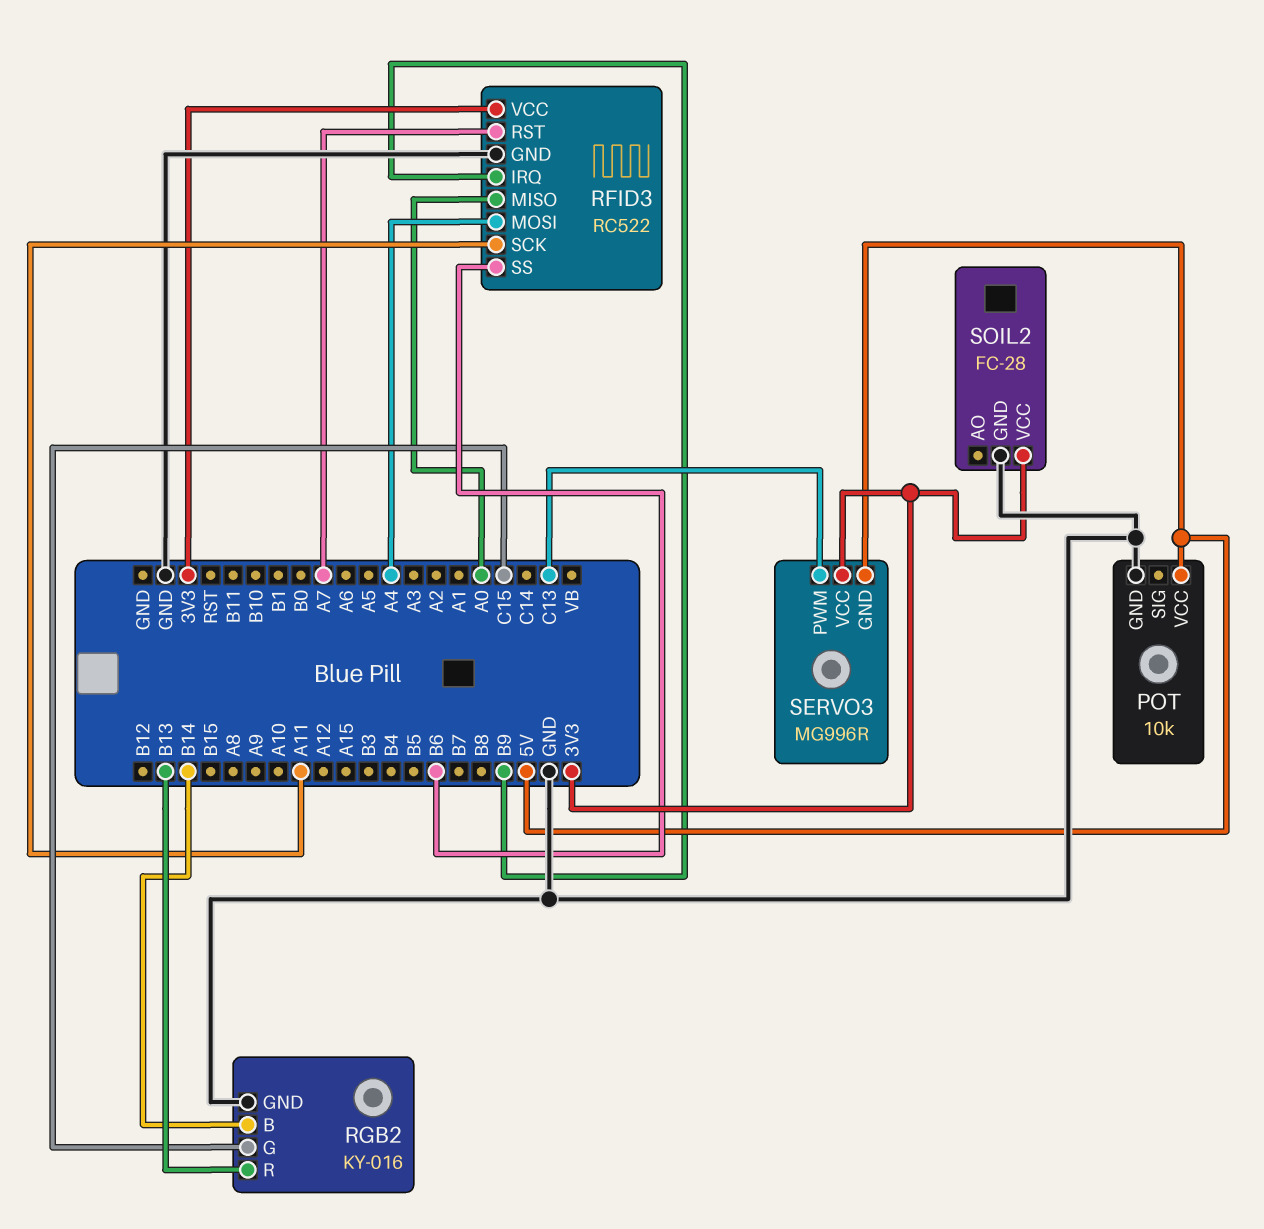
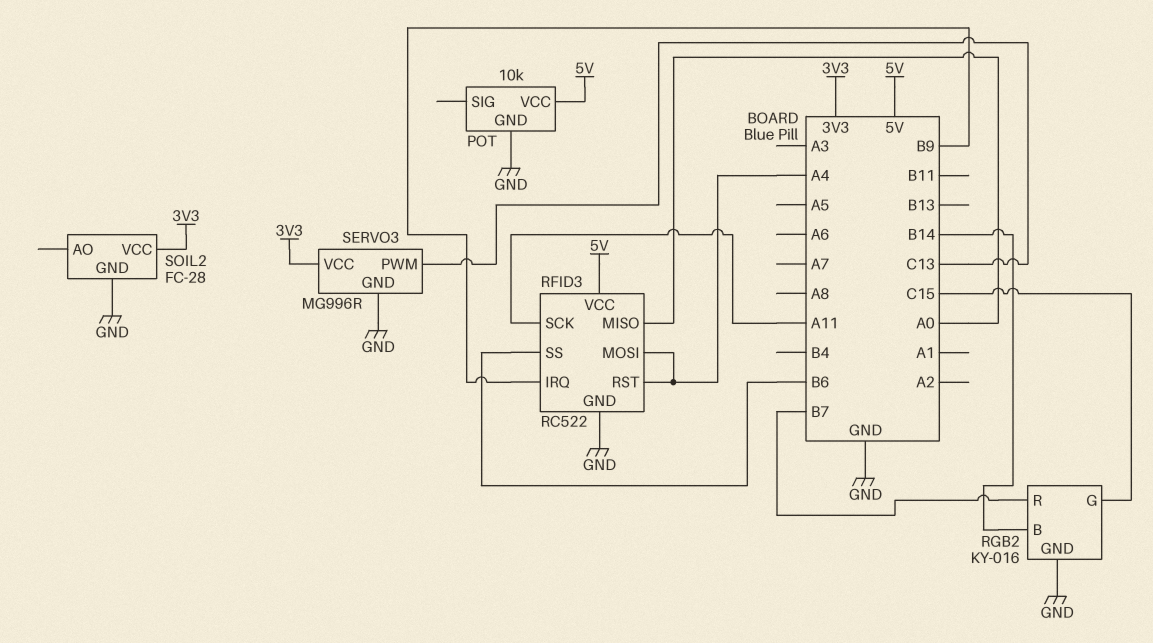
RFID3 pin RST: A7 -> A4
RFID3 pin VCC: 3V3 -> 5V
RGB2 pin R: B13 -> B7
SERVO3 pin GND: 5V -> GND

